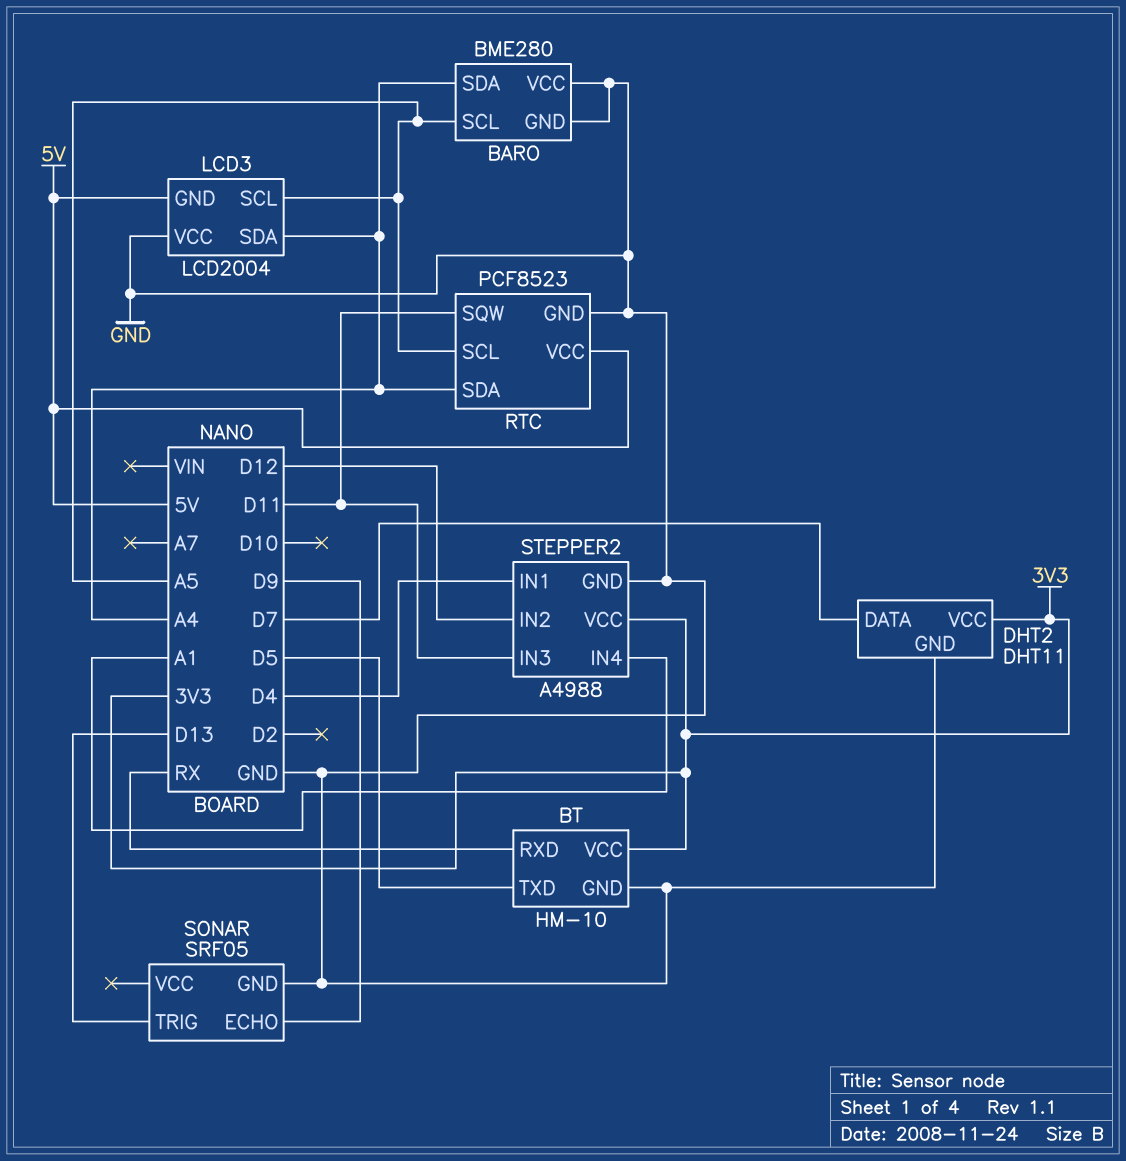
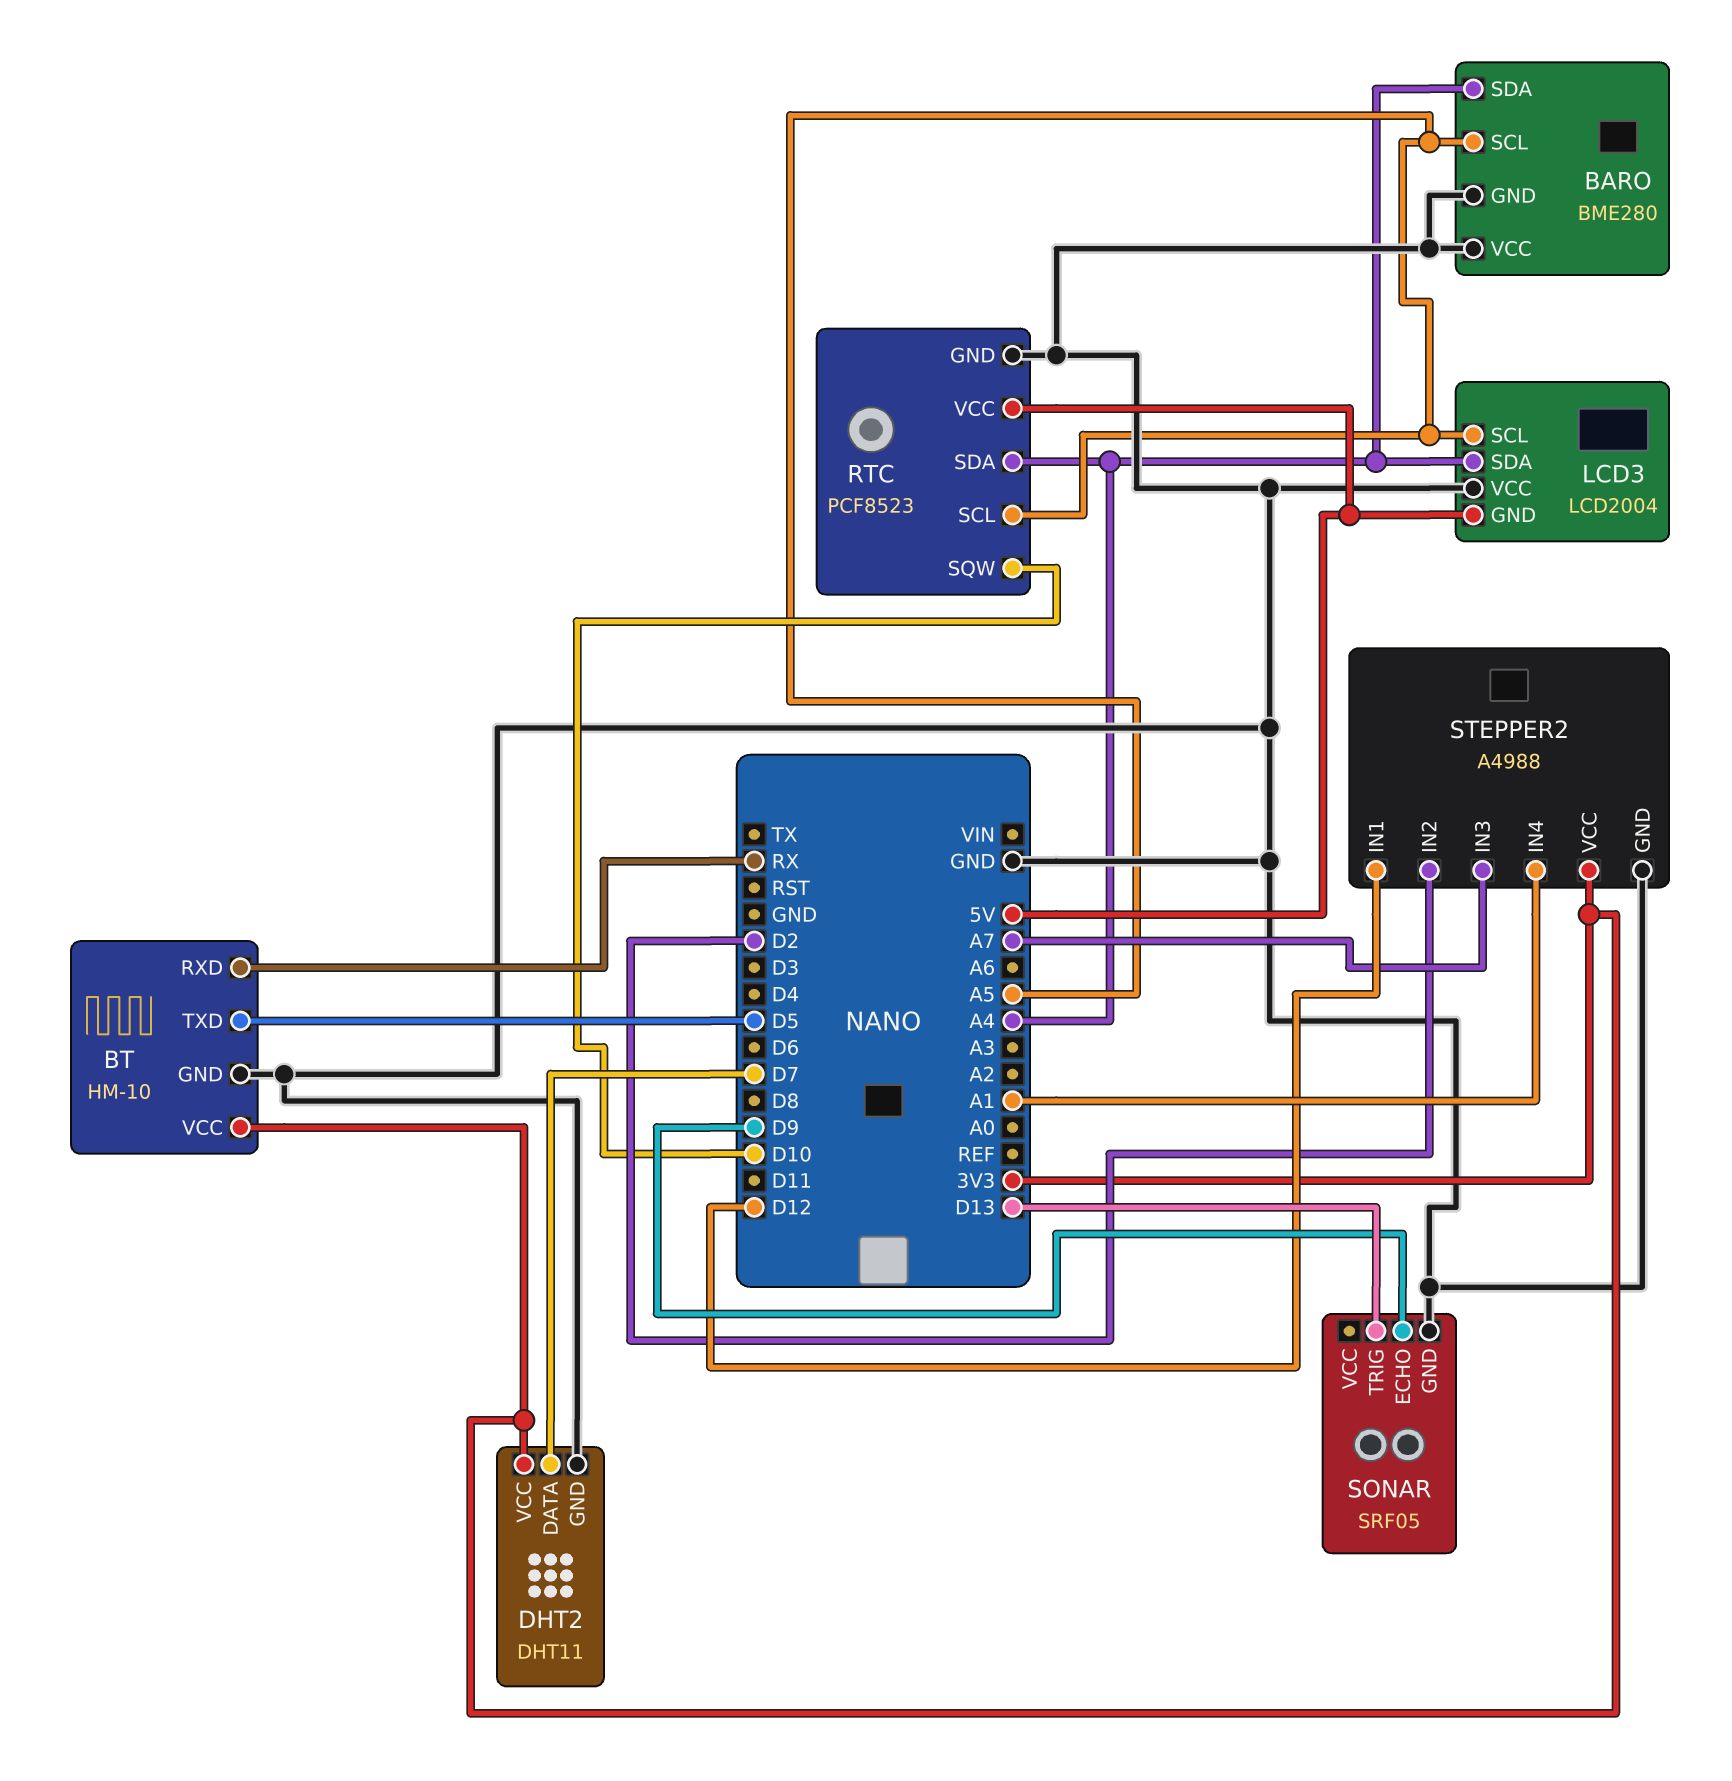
RTC pin SQW: D11 -> D10
STEPPER2 pin IN1: D4 -> D12
STEPPER2 pin IN2: D12 -> D2
STEPPER2 pin IN3: D11 -> A7

